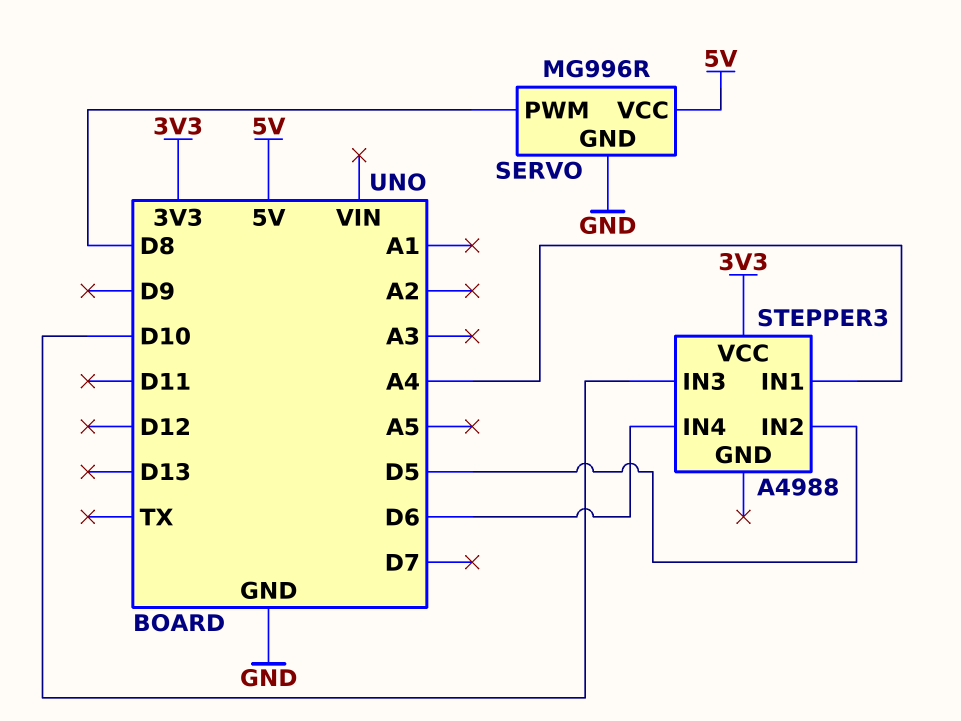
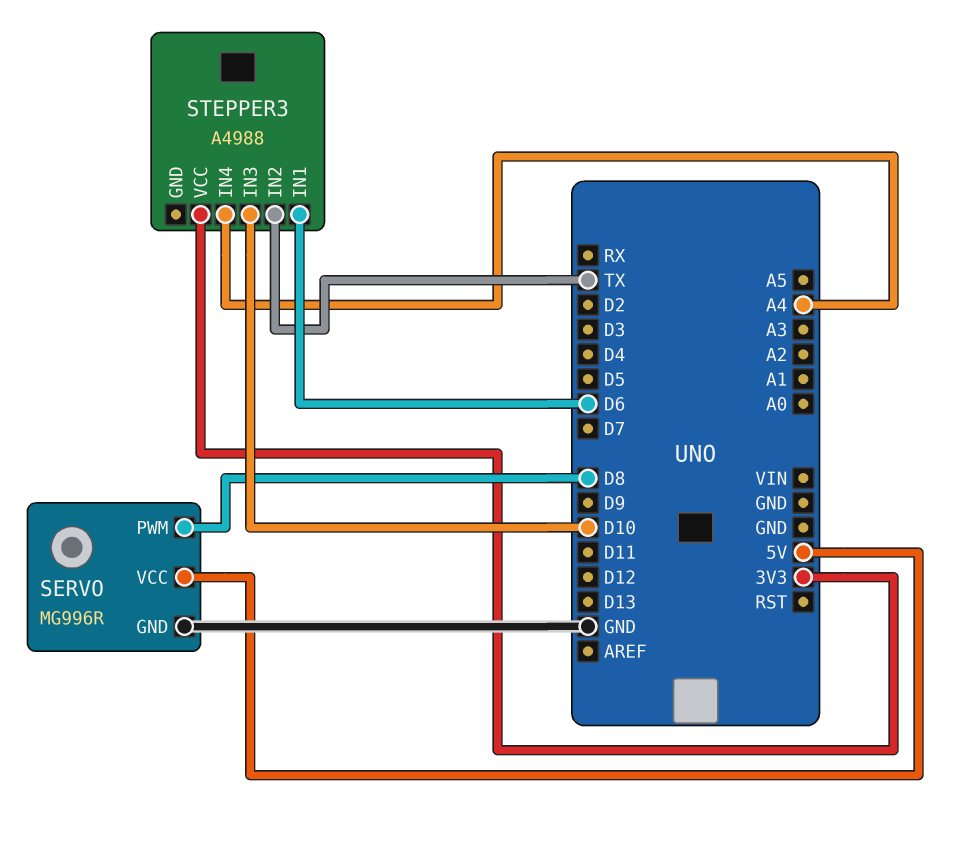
STEPPER3 pin IN1: A4 -> D6
STEPPER3 pin IN2: D5 -> TX
STEPPER3 pin IN4: D6 -> A4

